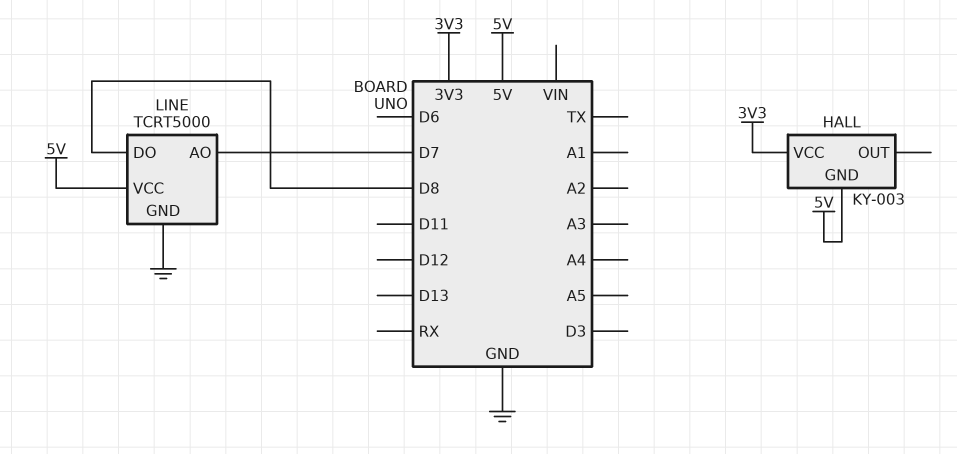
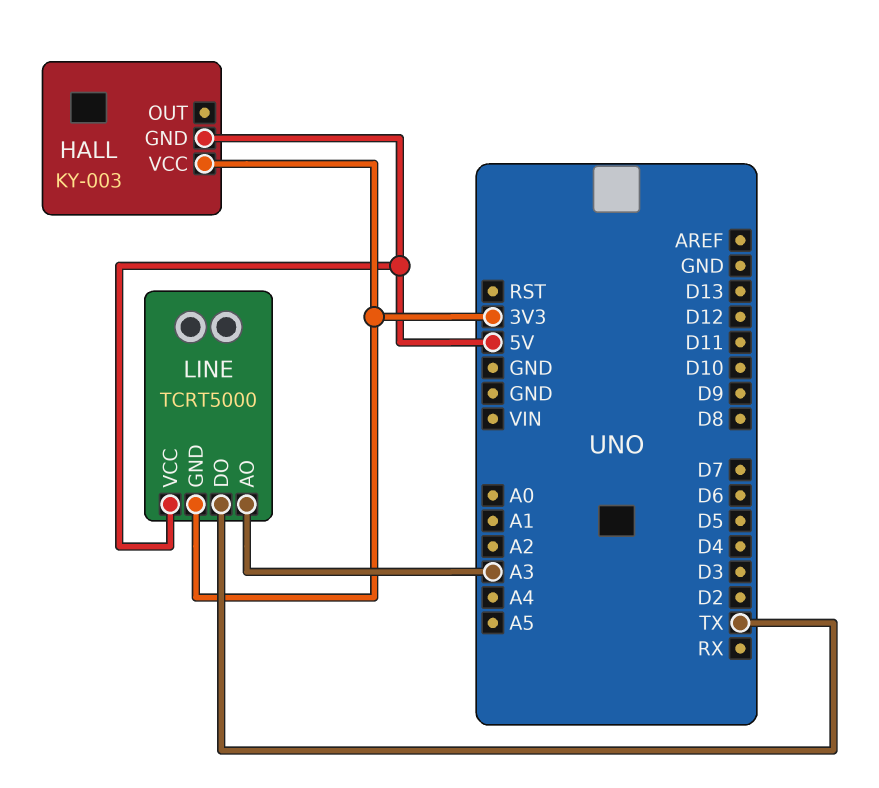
LINE pin AO: D7 -> A3
LINE pin DO: D8 -> TX
LINE pin GND: GND -> 3V3

